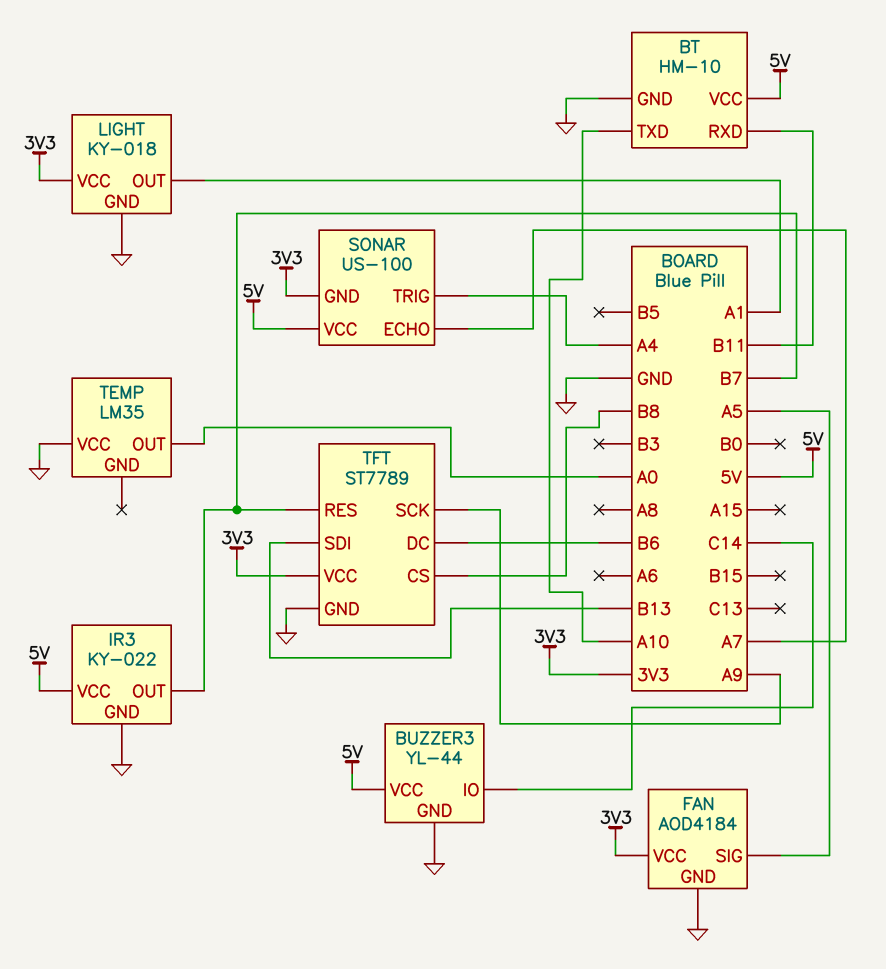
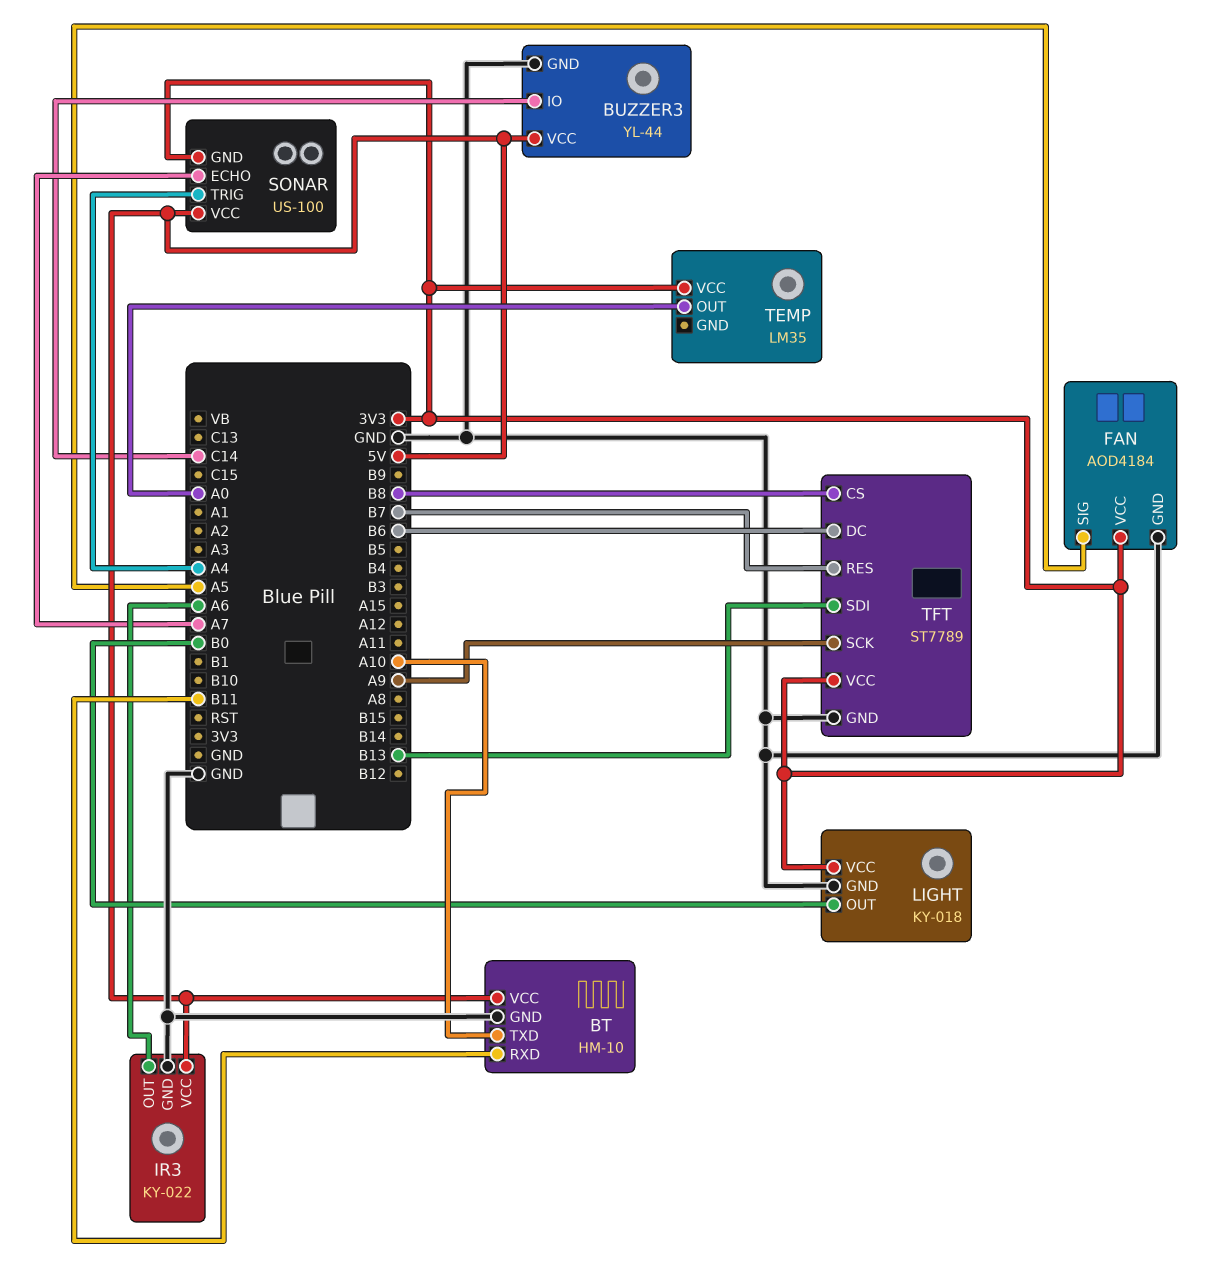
IR3 pin OUT: B7 -> A6
LIGHT pin OUT: A1 -> B0
TEMP pin VCC: GND -> 3V3

